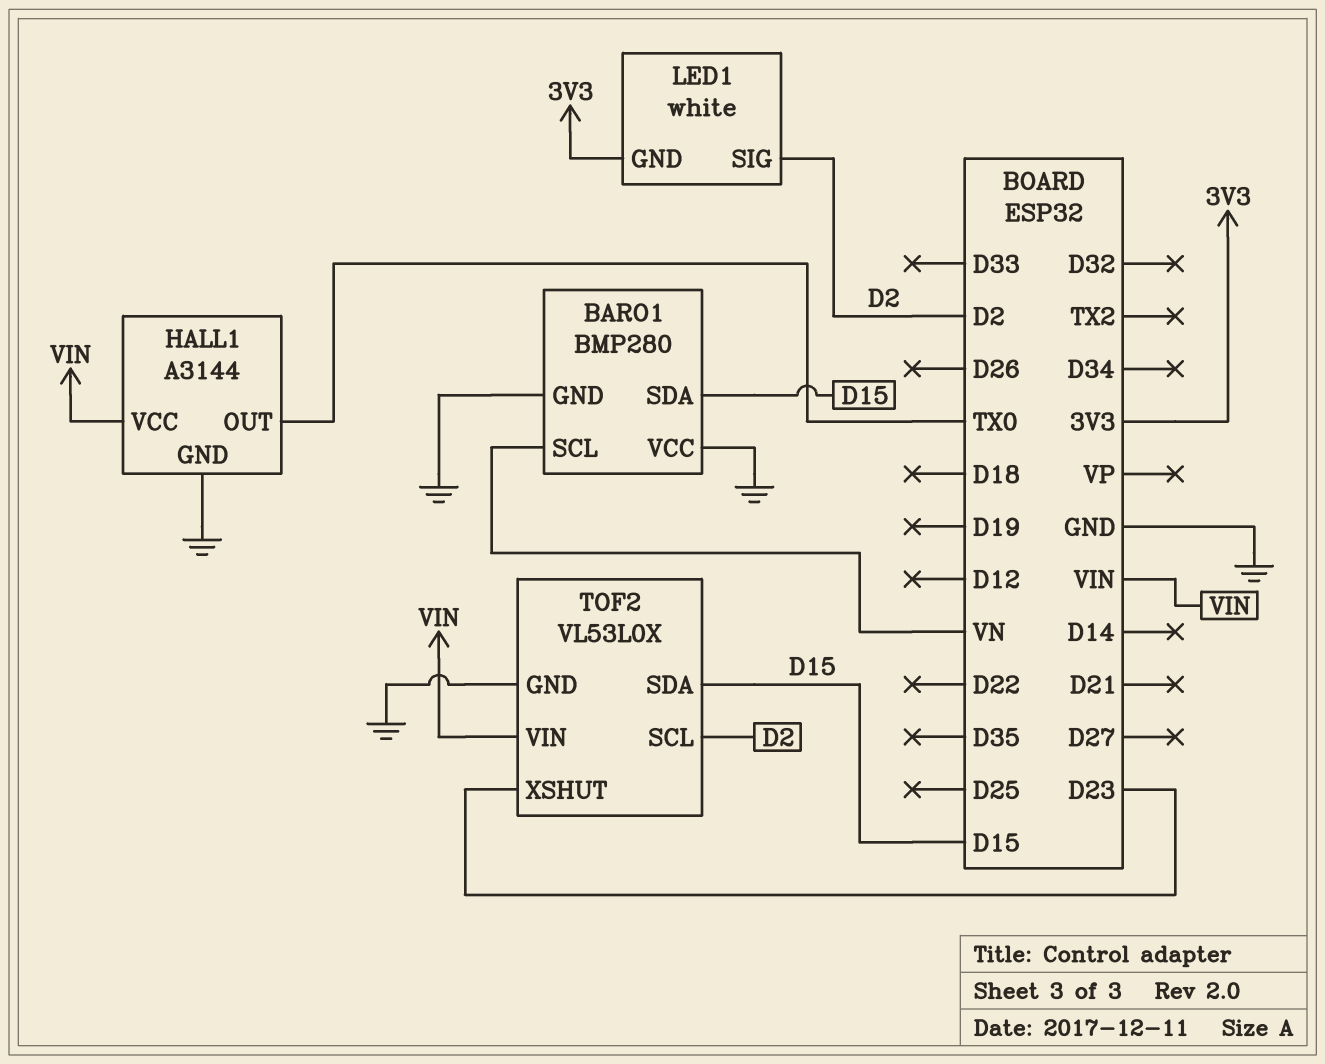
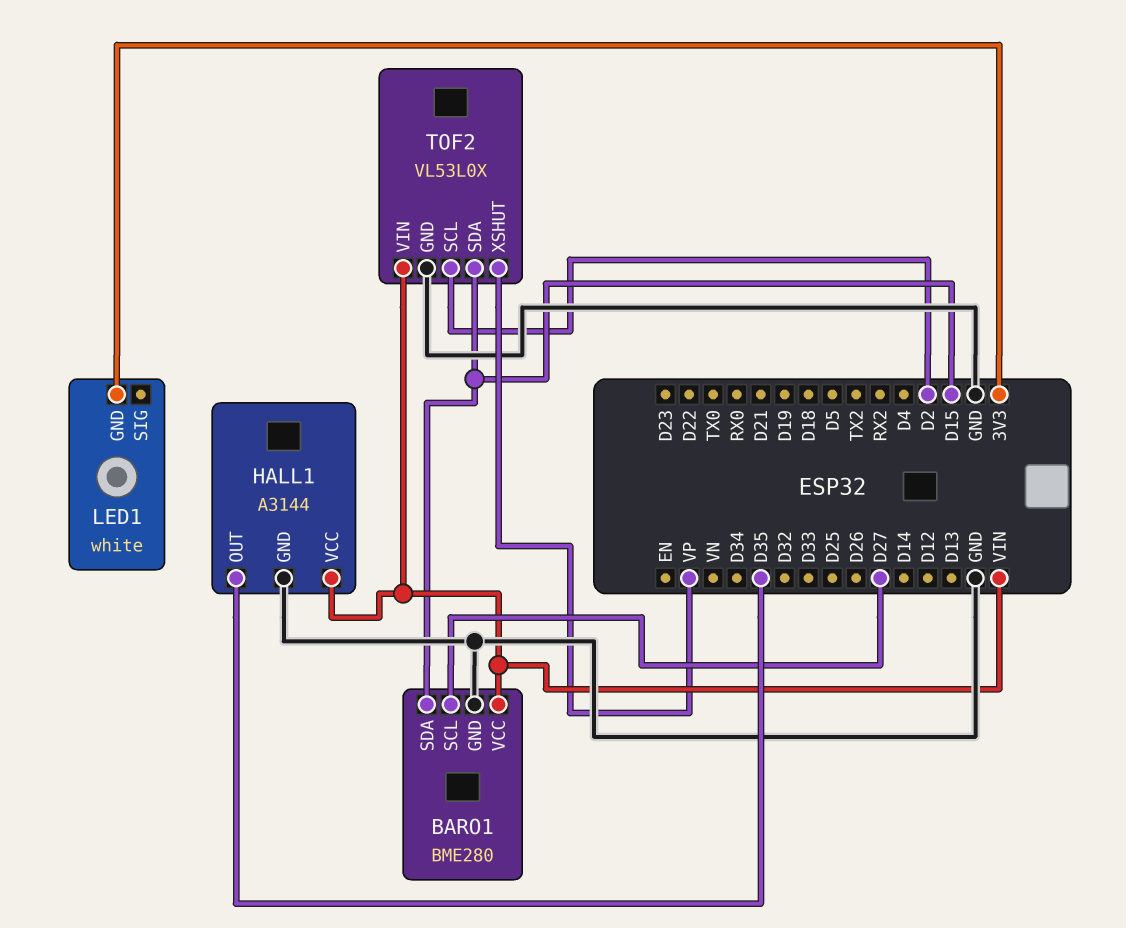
BARO1: BMP280 -> BME280
BARO1 pin SCL: VN -> D27
BARO1 pin VCC: GND -> VIN
HALL1 pin OUT: TX0 -> D35
LED1 pin SIG: D2 -> none
TOF2 pin XSHUT: D23 -> VP

